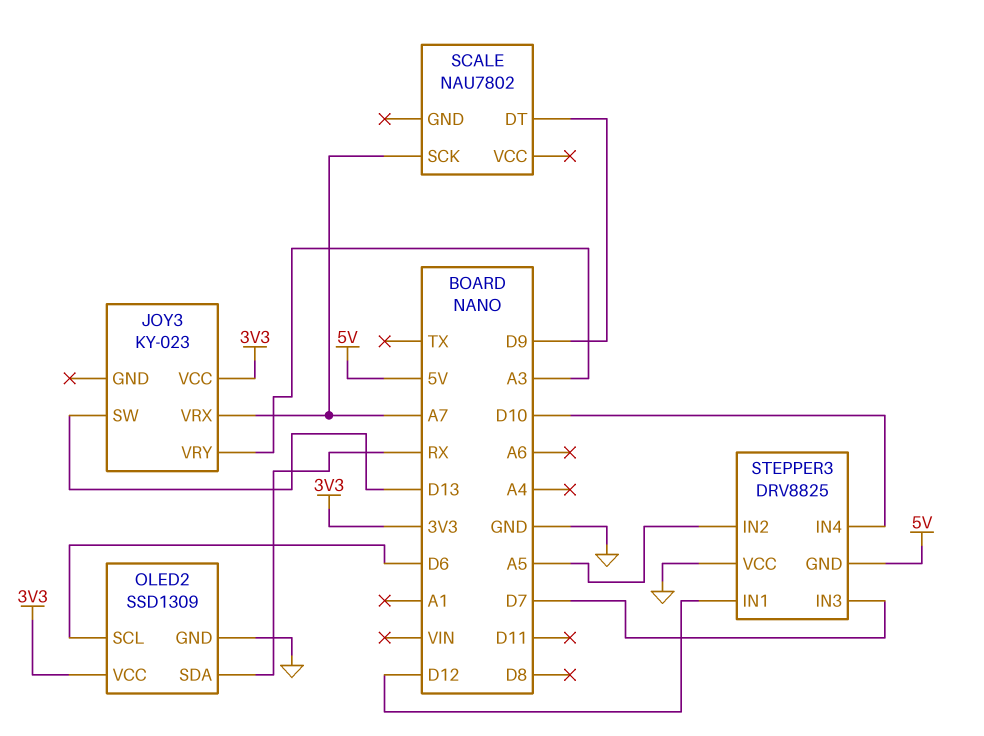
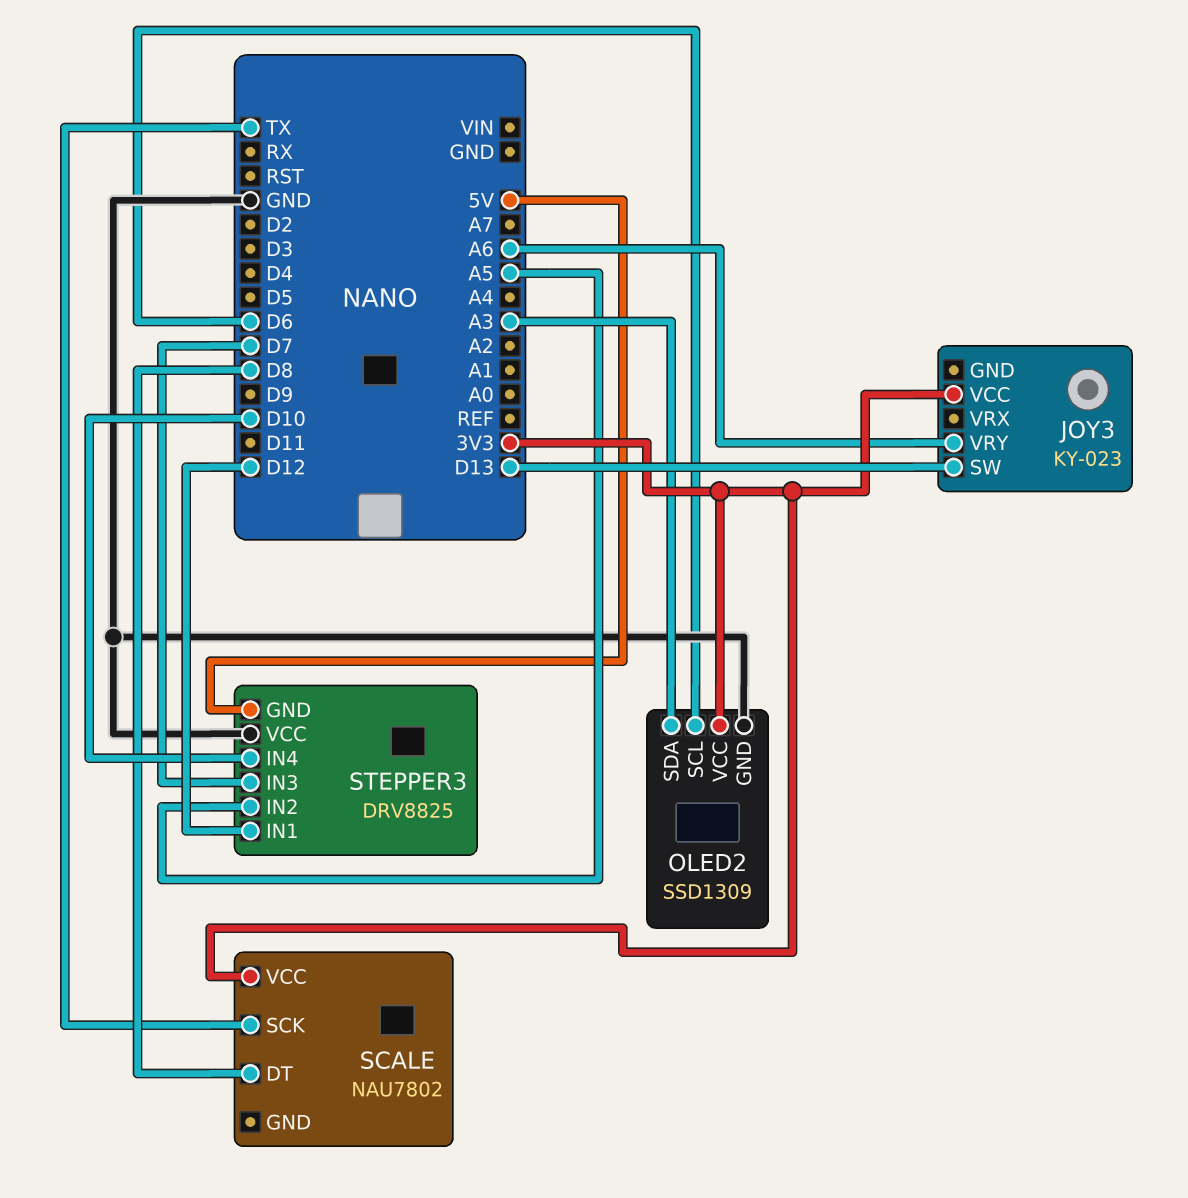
JOY3 pin VRX: A7 -> none
JOY3 pin VRY: A3 -> A6
OLED2 pin SDA: RX -> A3
SCALE pin DT: D9 -> D8
SCALE pin SCK: A7 -> TX
SCALE pin VCC: none -> 3V3

